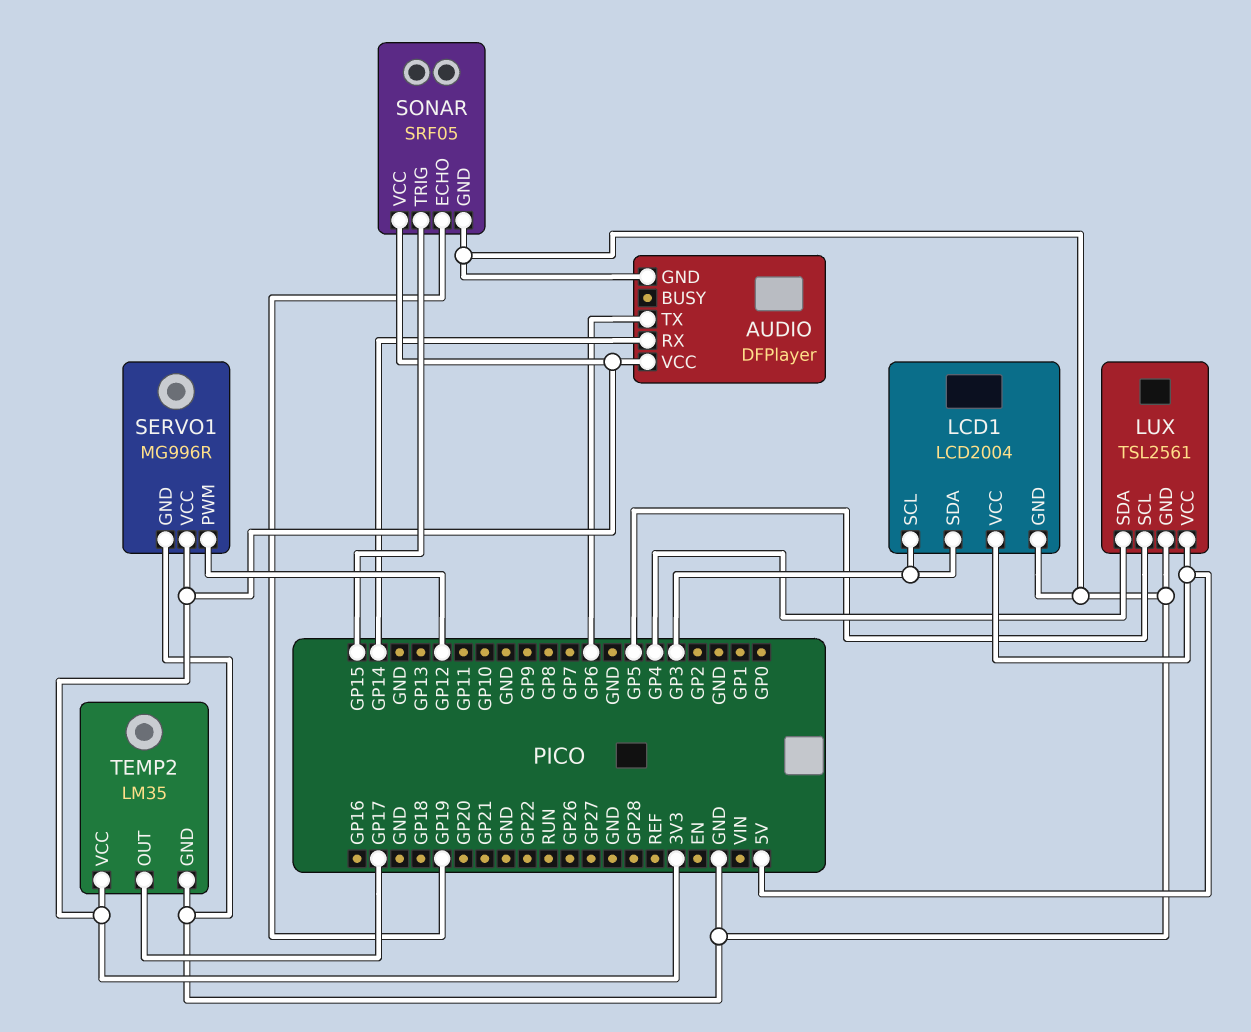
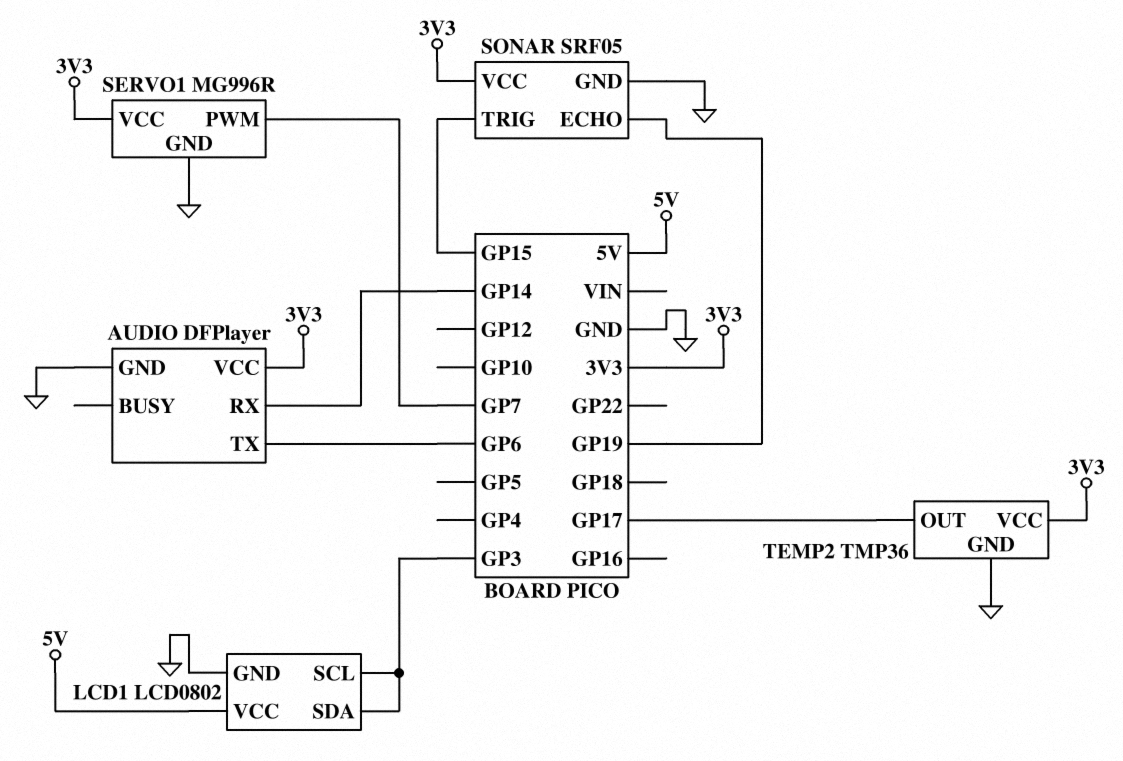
LCD1: LCD2004 -> LCD0802
LUX: TSL2561 -> none
LUX pin GND: GND -> none
LUX pin SCL: GP5 -> none
LUX pin SDA: GP4 -> none
LUX pin VCC: 5V -> none
SERVO1 pin PWM: GP12 -> GP7
TEMP2: LM35 -> TMP36

